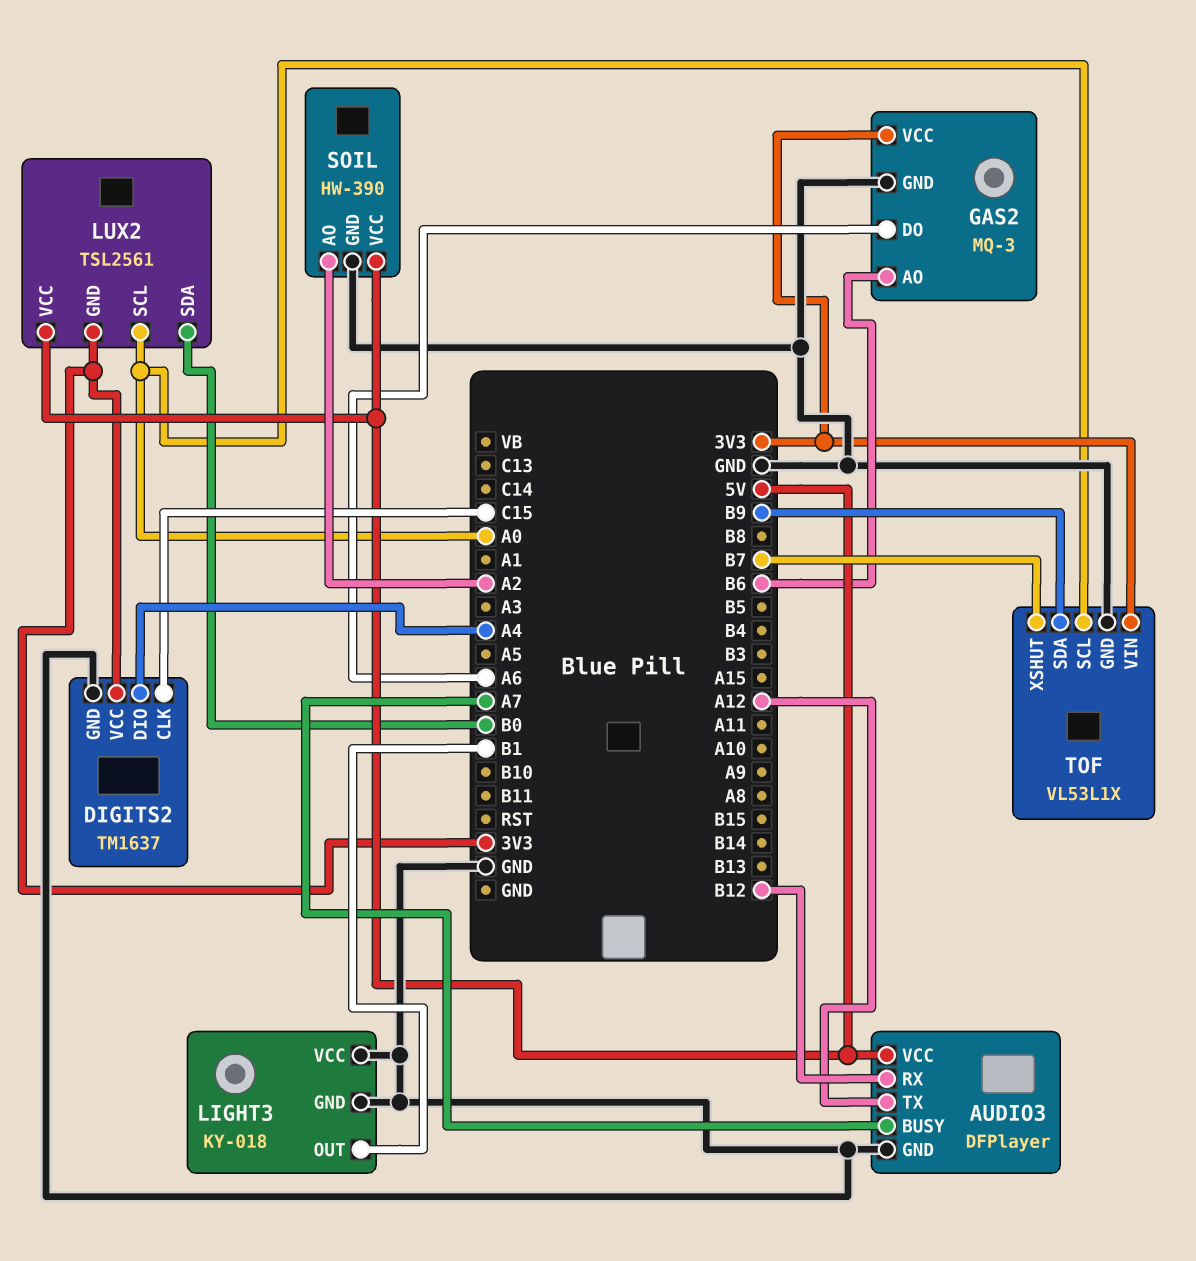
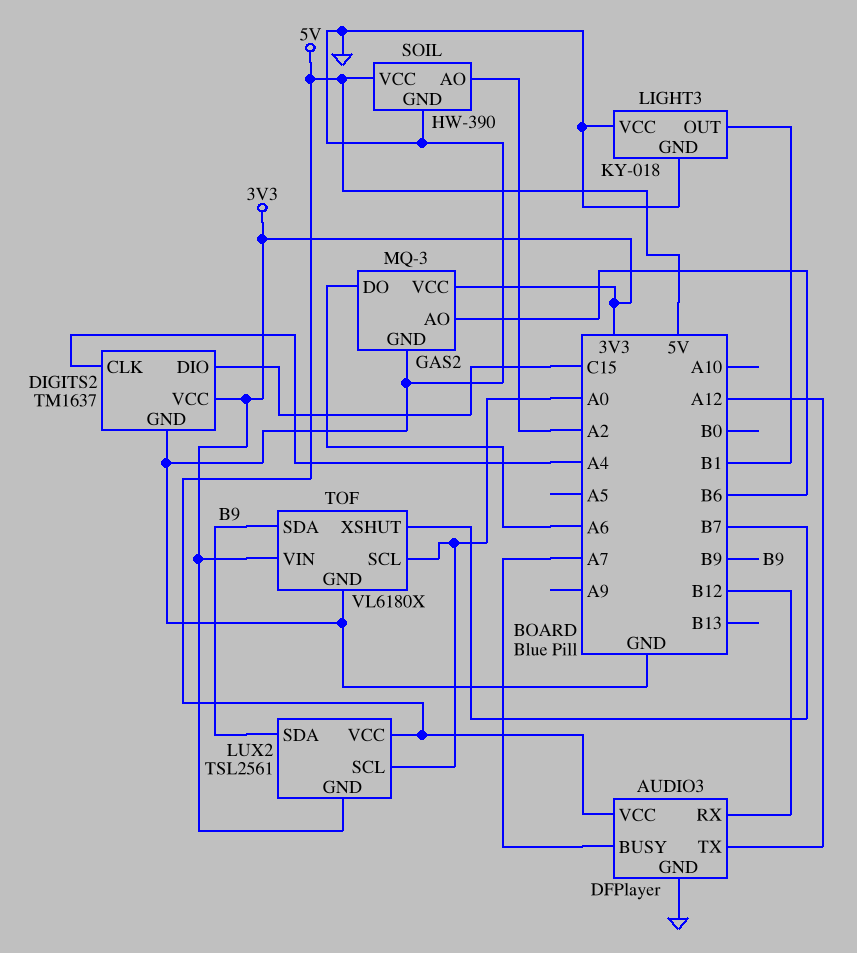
DIGITS2 pin CLK: C15 -> A4
DIGITS2 pin DIO: A4 -> C15
LUX2 pin SDA: B0 -> B9
TOF: VL53L1X -> VL6180X

